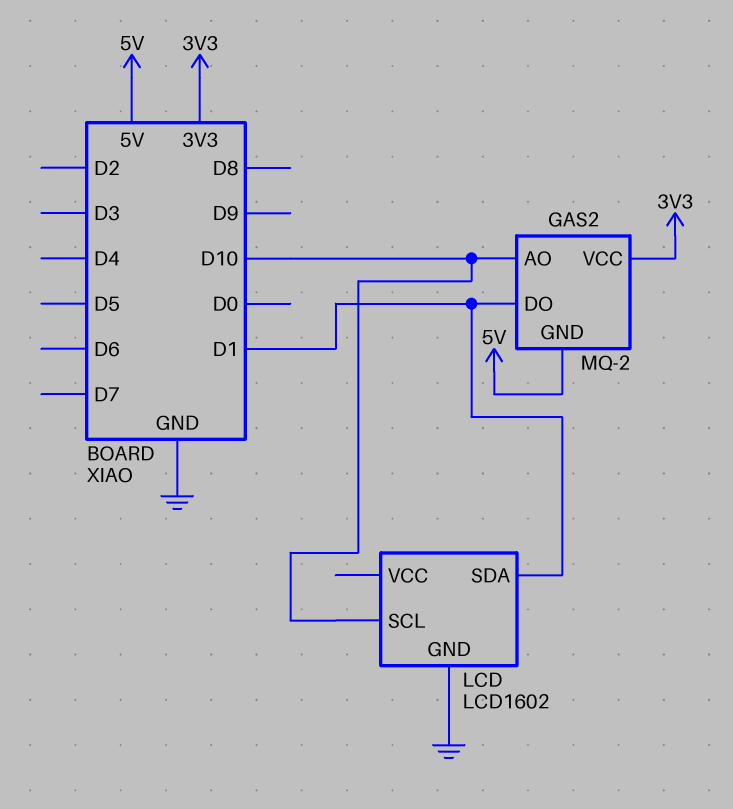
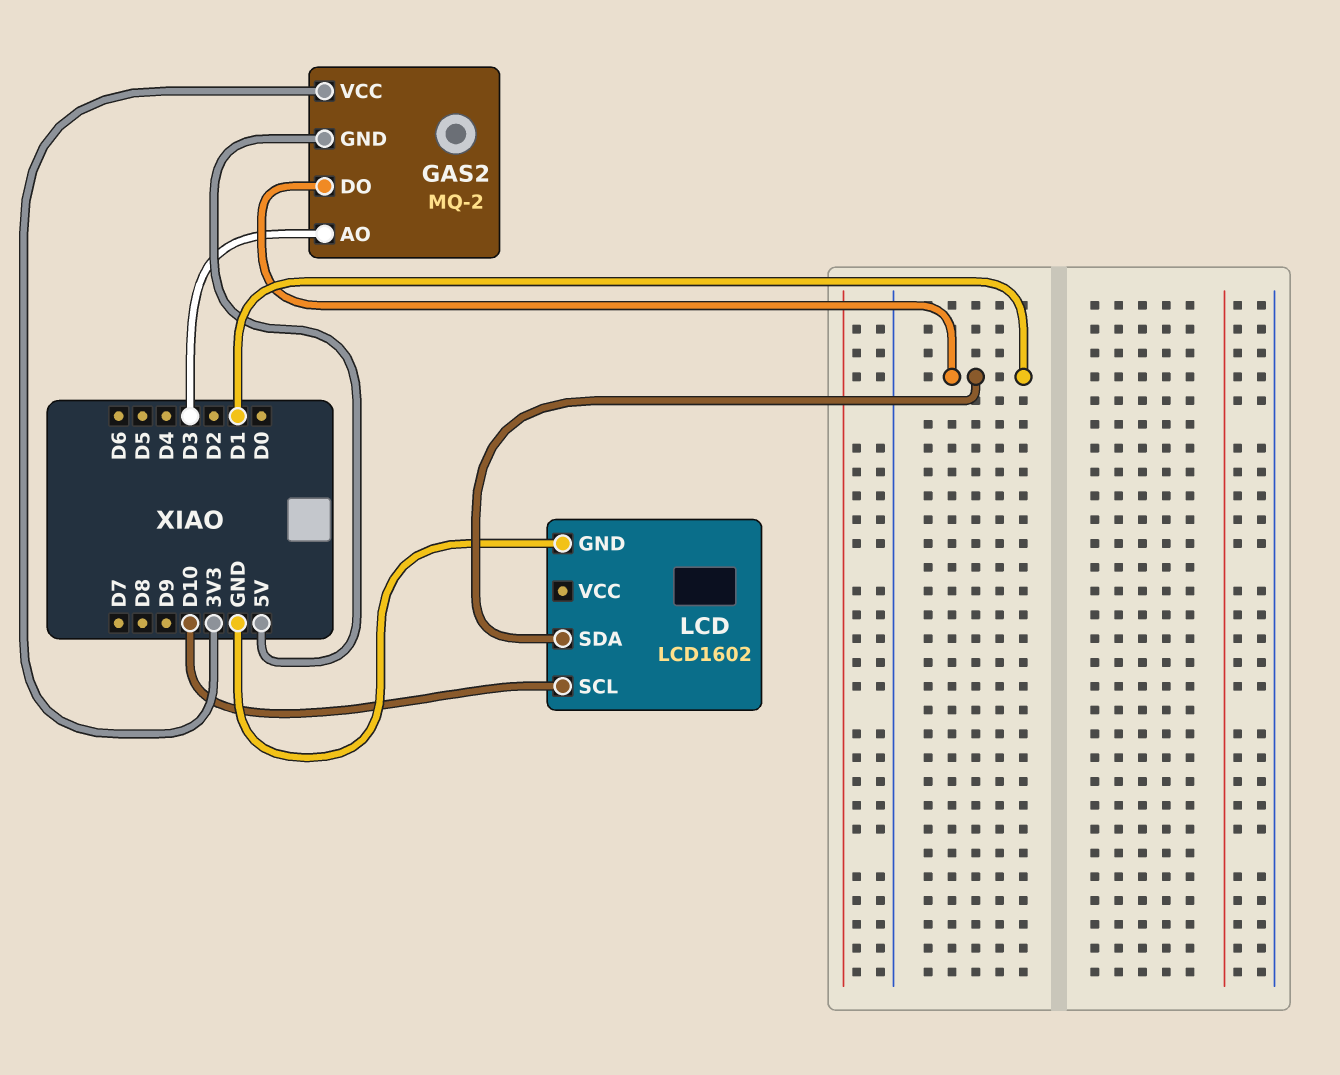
GAS2 pin AO: D10 -> D3

